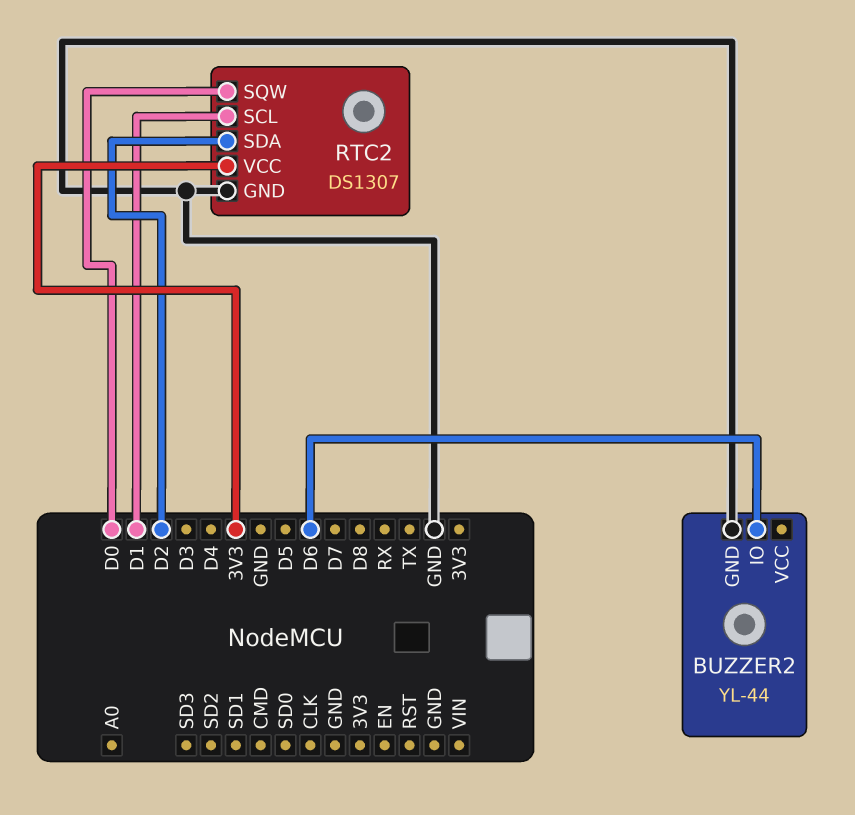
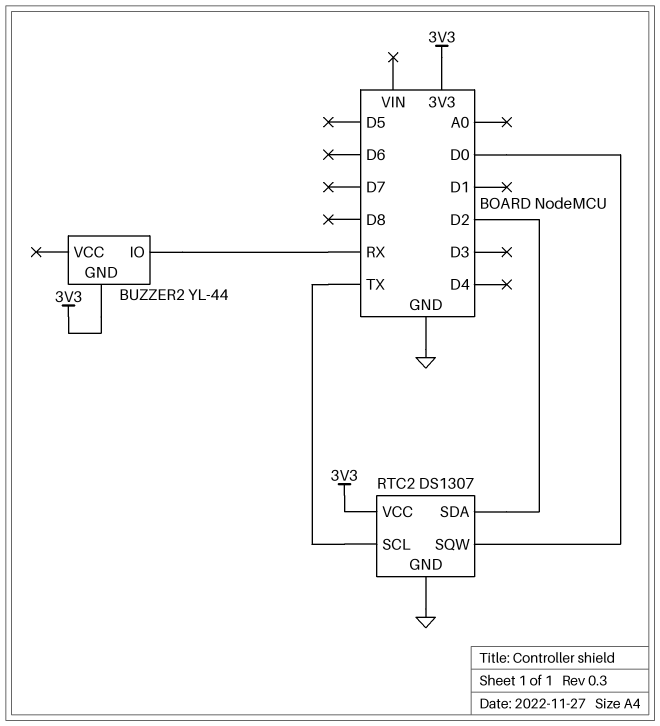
BUZZER2 pin GND: GND -> 3V3
BUZZER2 pin IO: D6 -> RX
RTC2 pin SCL: D1 -> TX

